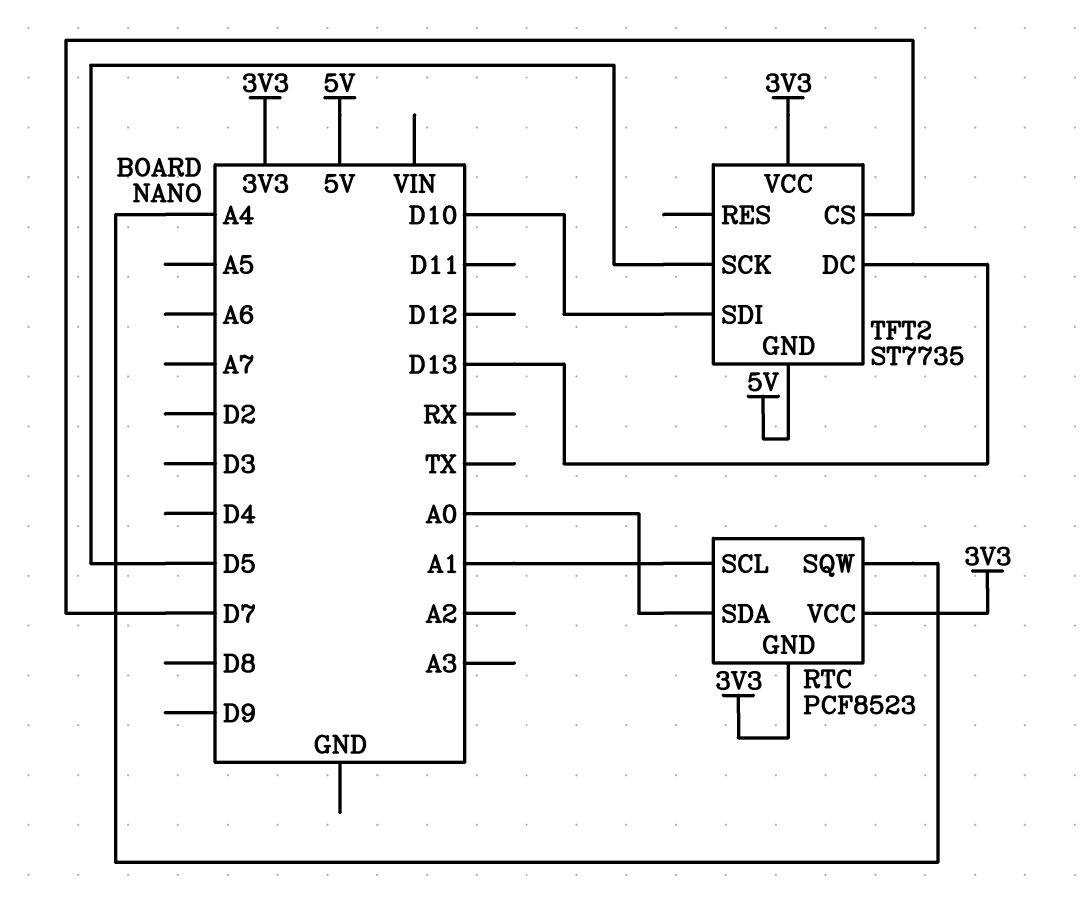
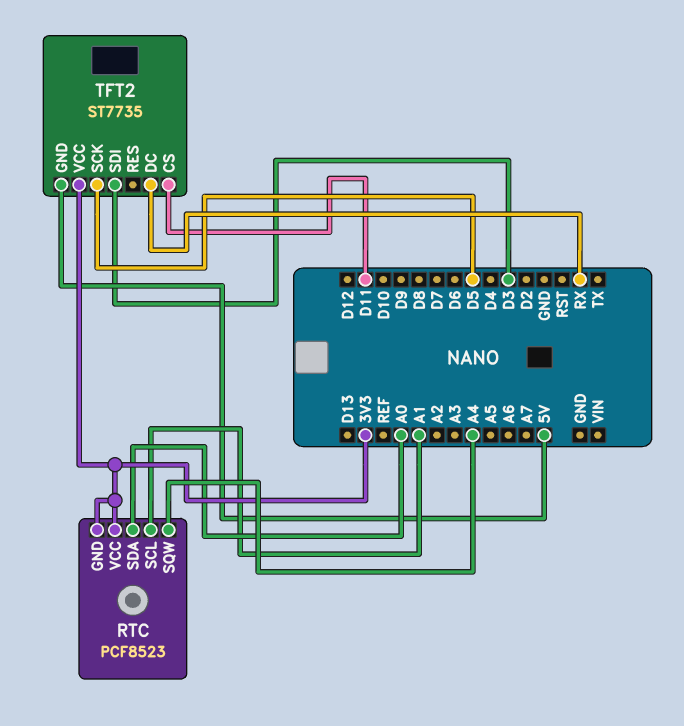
TFT2 pin CS: D7 -> D11
TFT2 pin DC: D13 -> RX
TFT2 pin SDI: D10 -> D3

